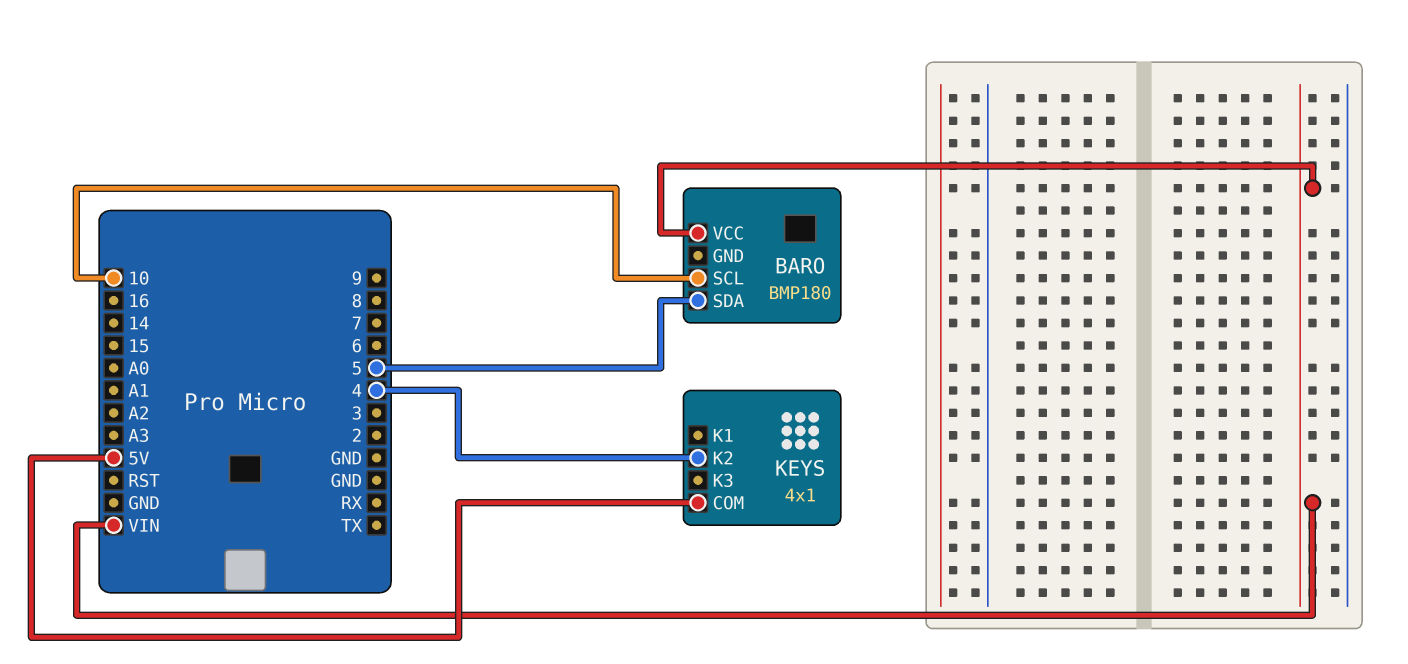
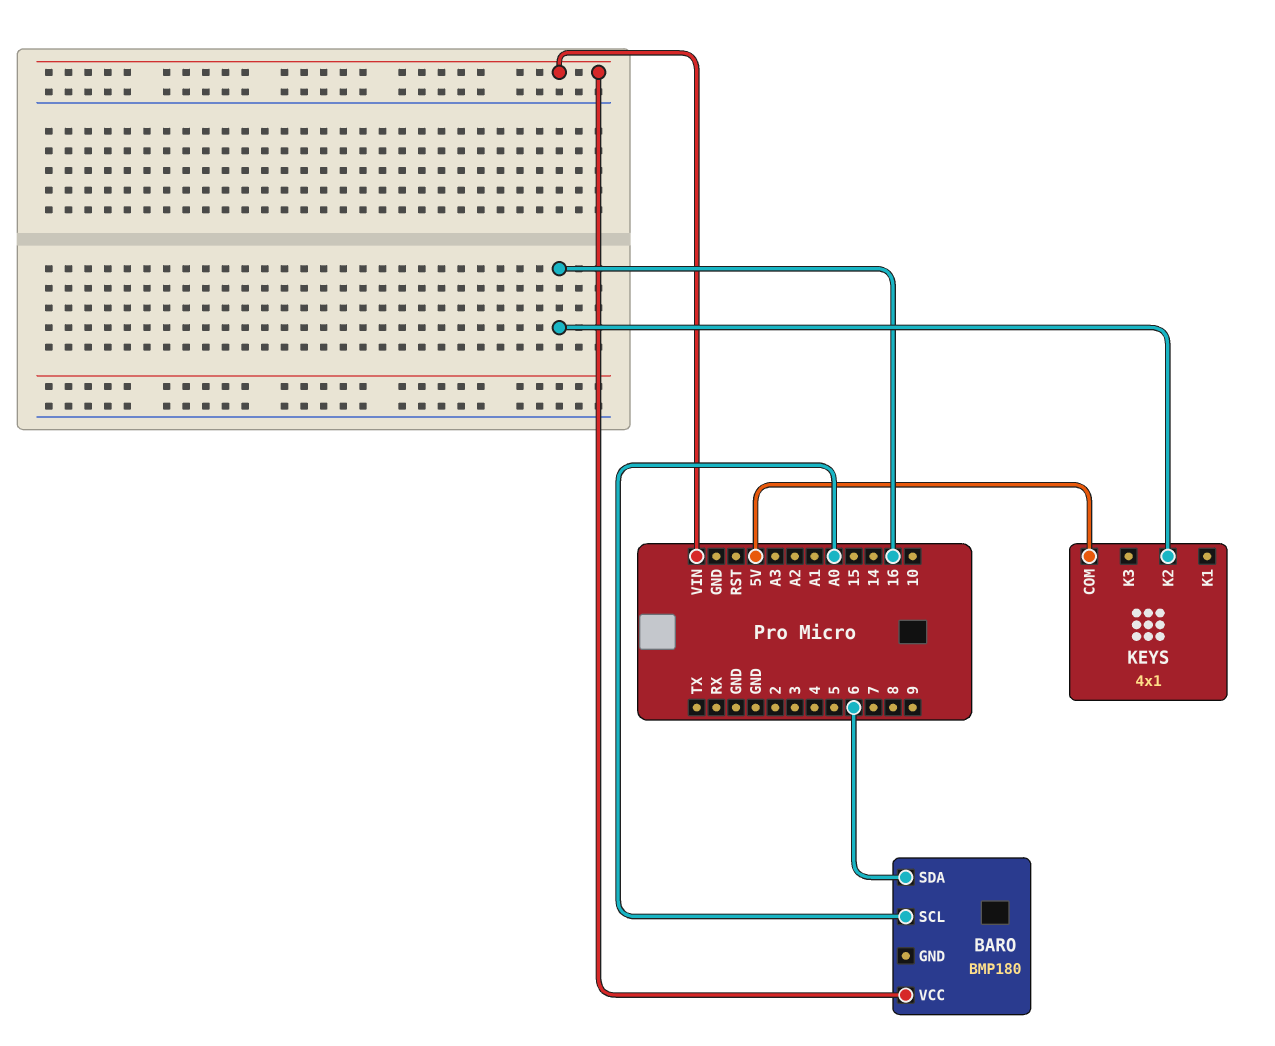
BARO pin SCL: 10 -> A0
BARO pin SDA: 5 -> 6
KEYS pin K2: 4 -> 16

